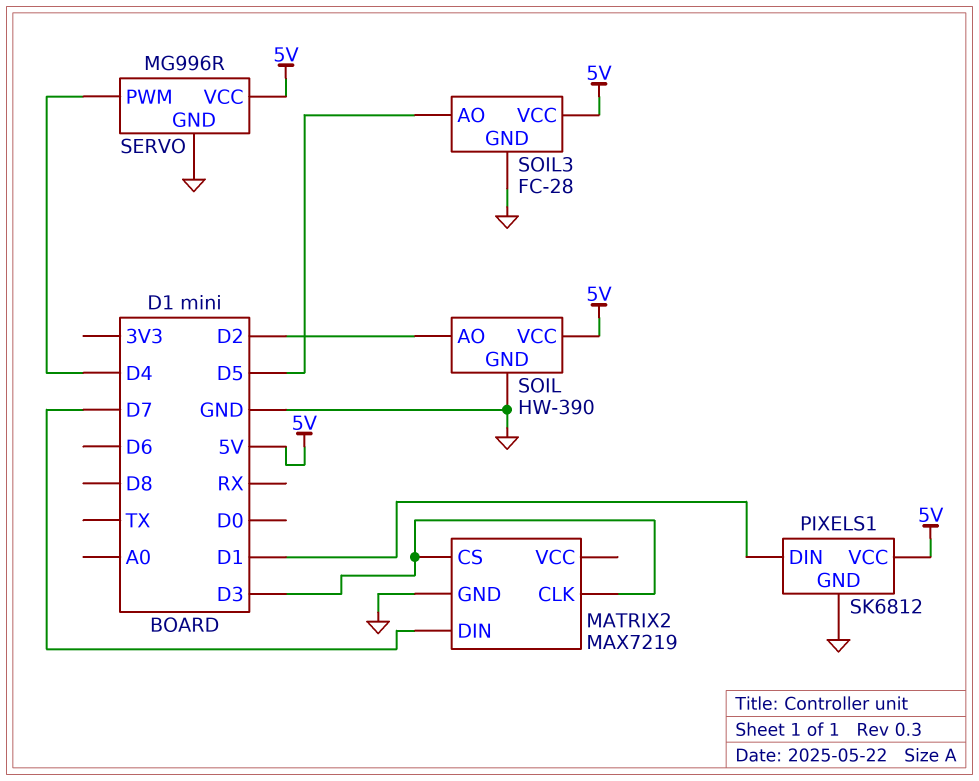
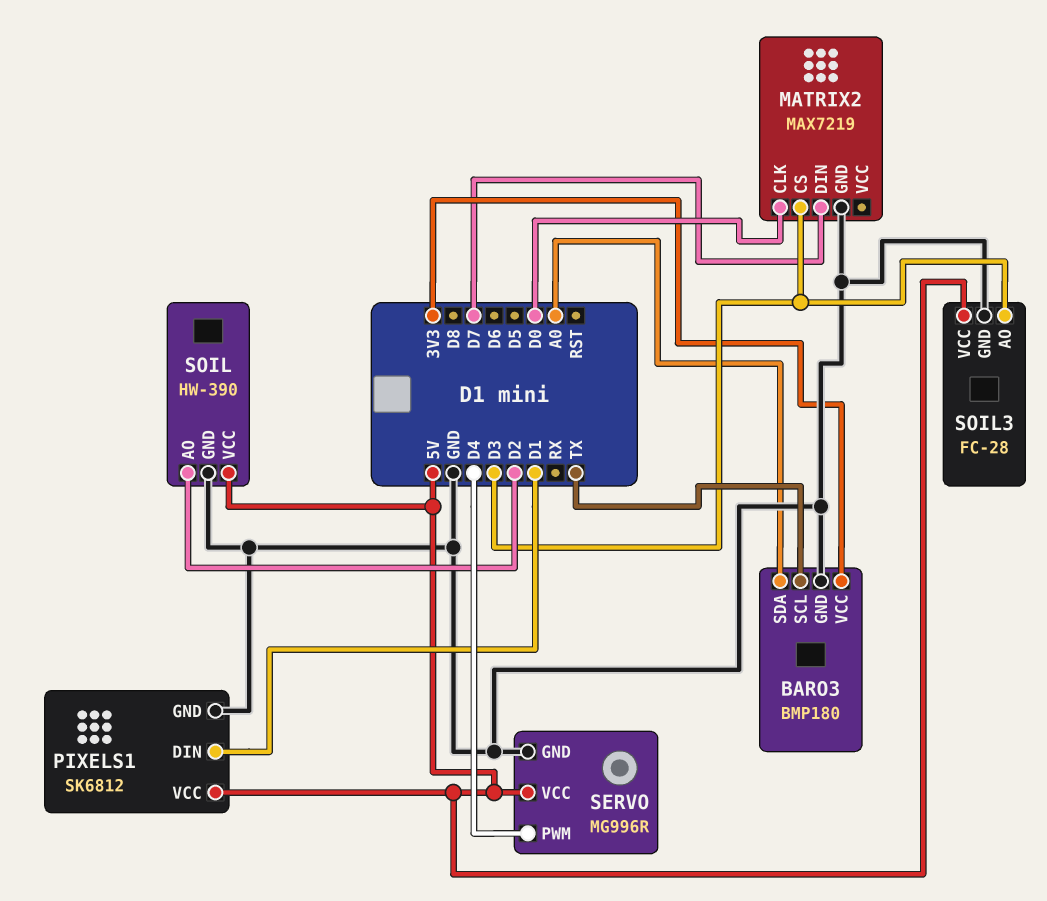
BARO3: none -> BMP180
BARO3 pin GND: none -> GND
BARO3 pin SCL: none -> TX
BARO3 pin SDA: none -> A0
BARO3 pin VCC: none -> 3V3
MATRIX2 pin CLK: D3 -> D0
SOIL3 pin AO: D5 -> D3

